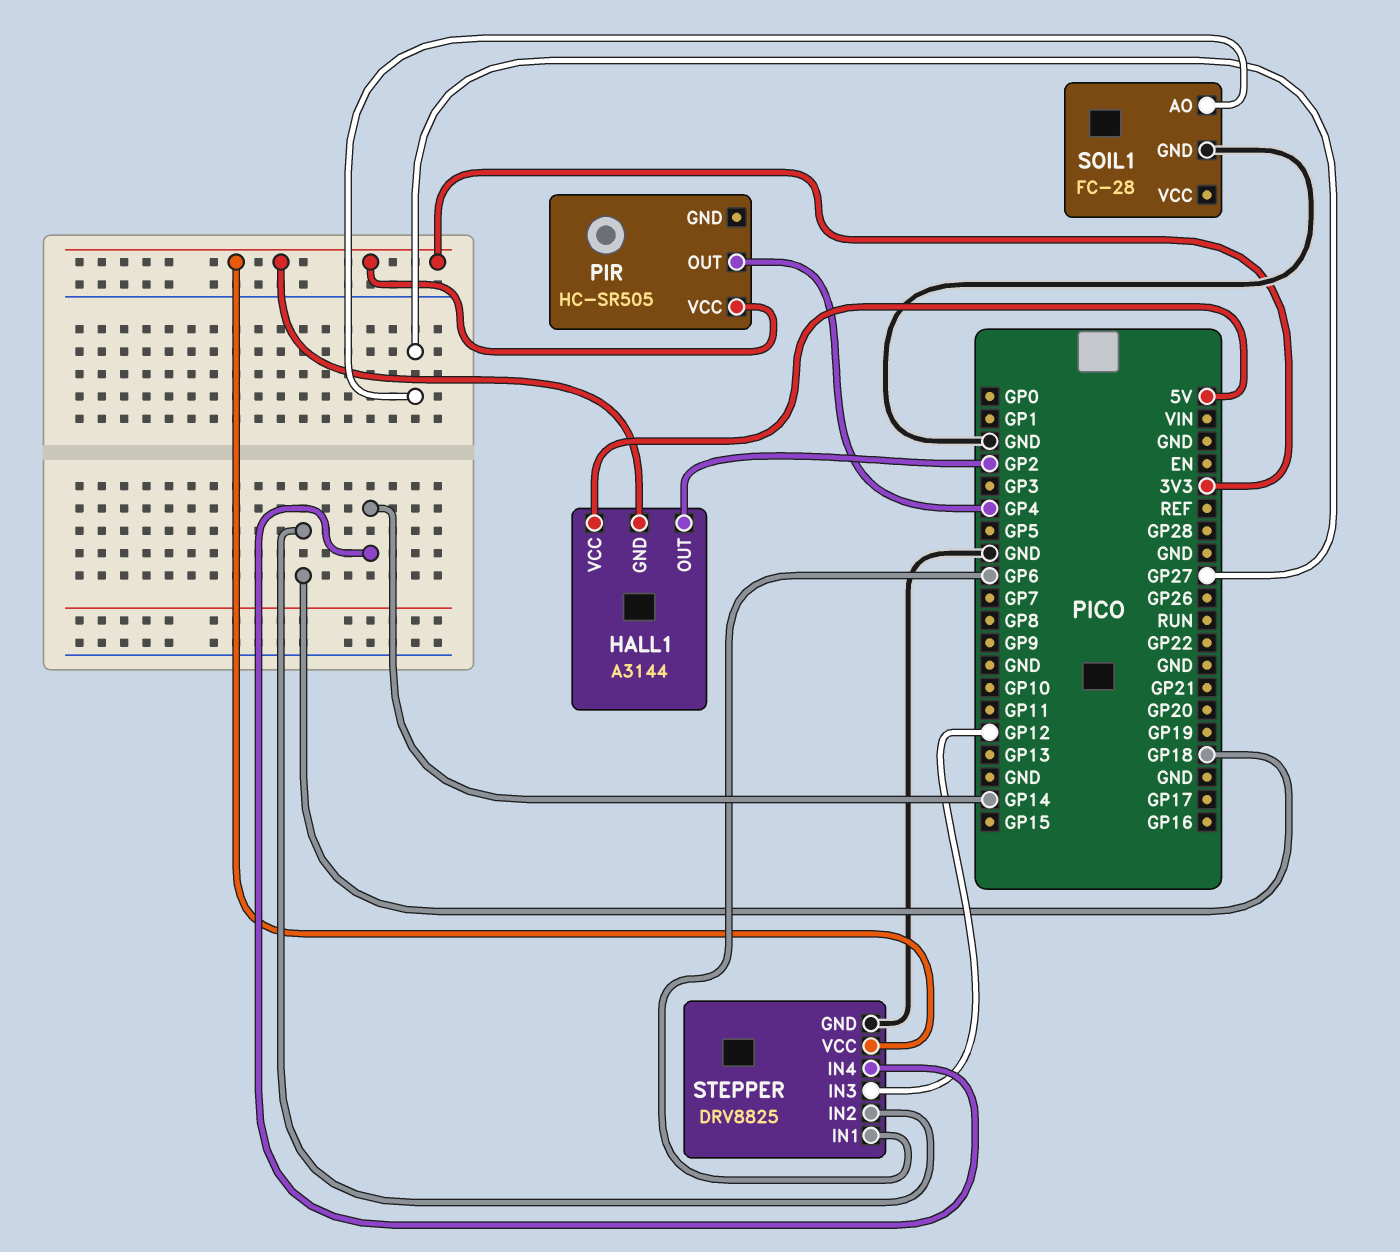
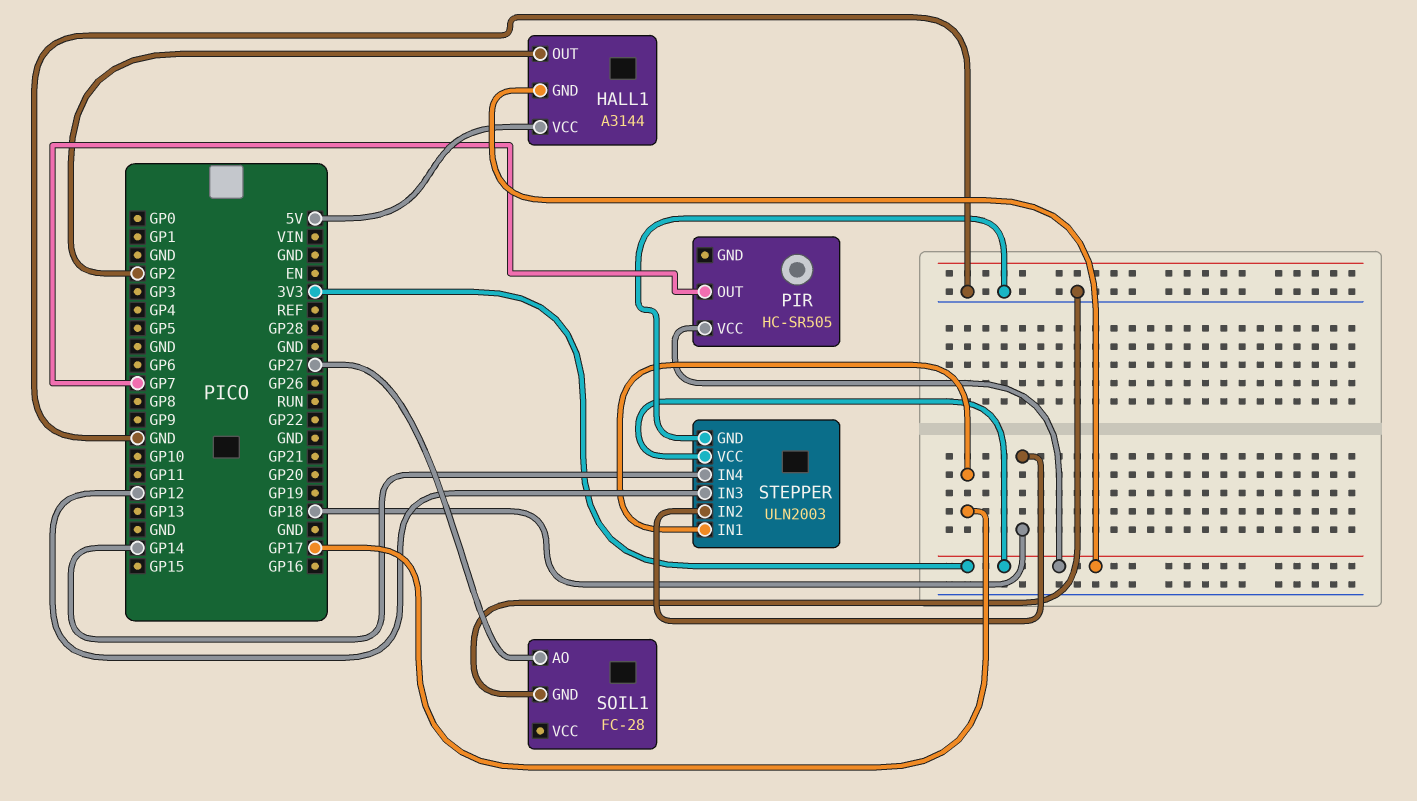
PIR pin OUT: GP4 -> GP7
STEPPER: DRV8825 -> ULN2003
STEPPER pin IN1: GP6 -> GP17

